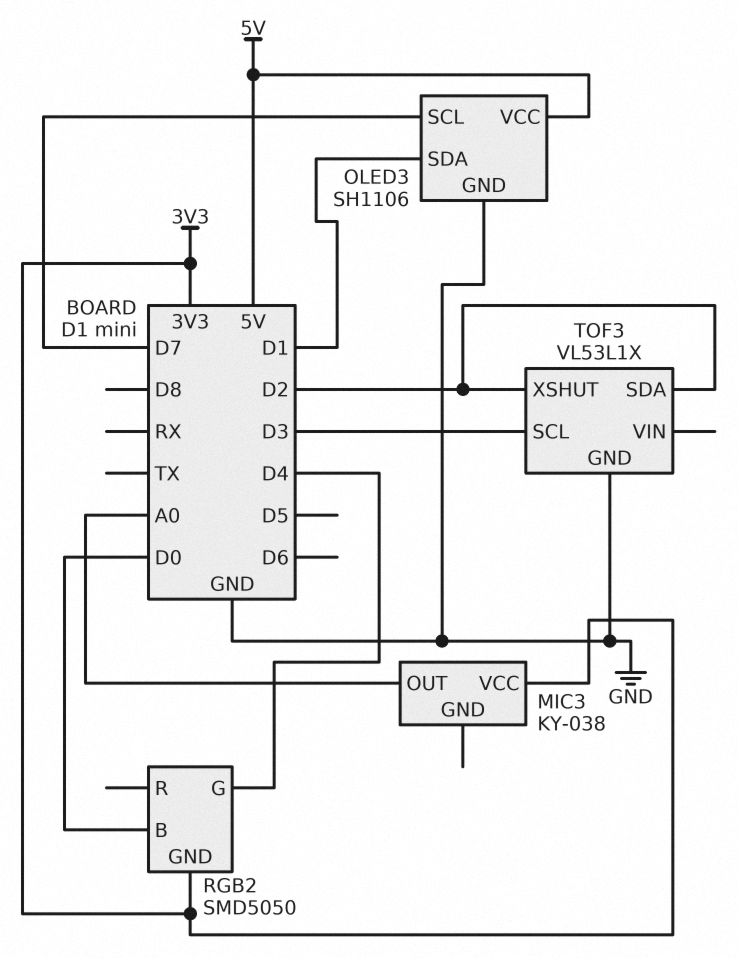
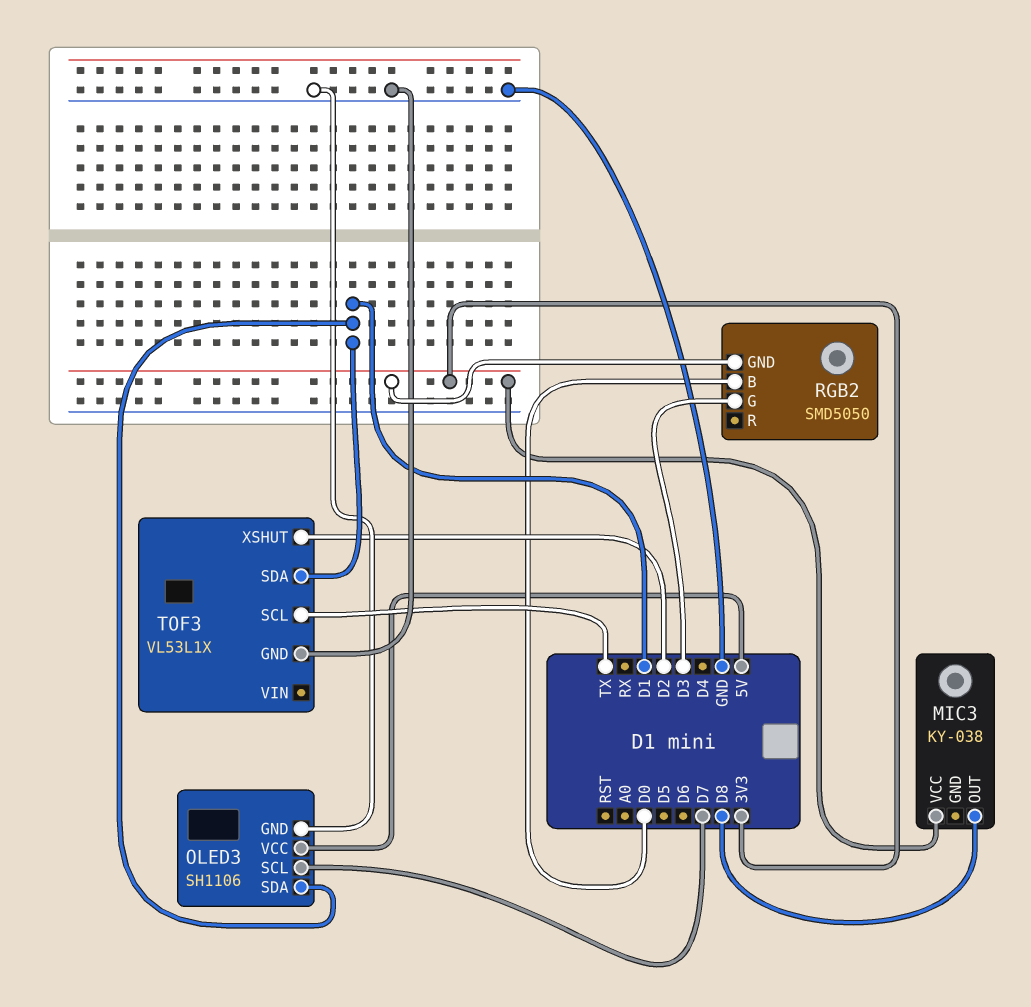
MIC3 pin OUT: A0 -> D8
RGB2 pin G: D4 -> D3
TOF3 pin SCL: D3 -> TX
TOF3 pin SDA: D2 -> D1

